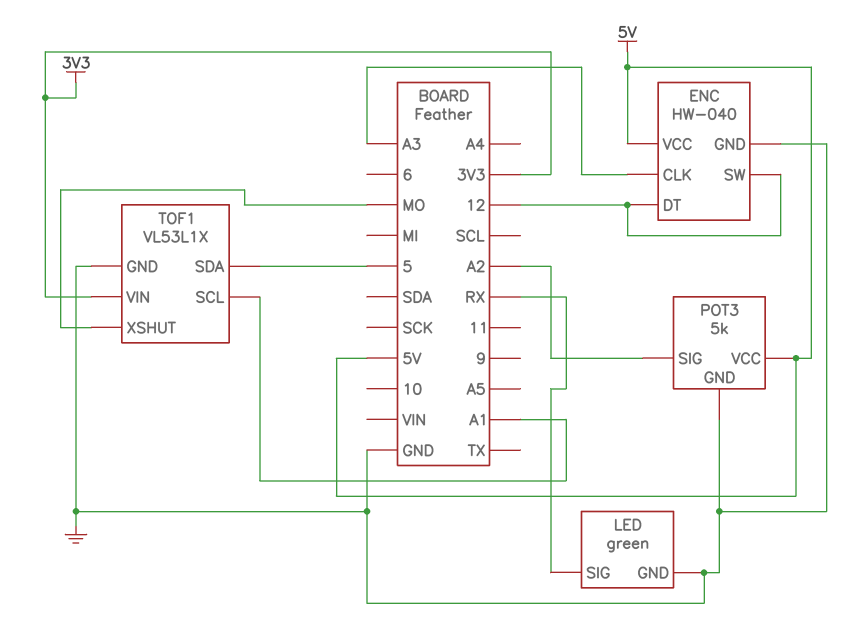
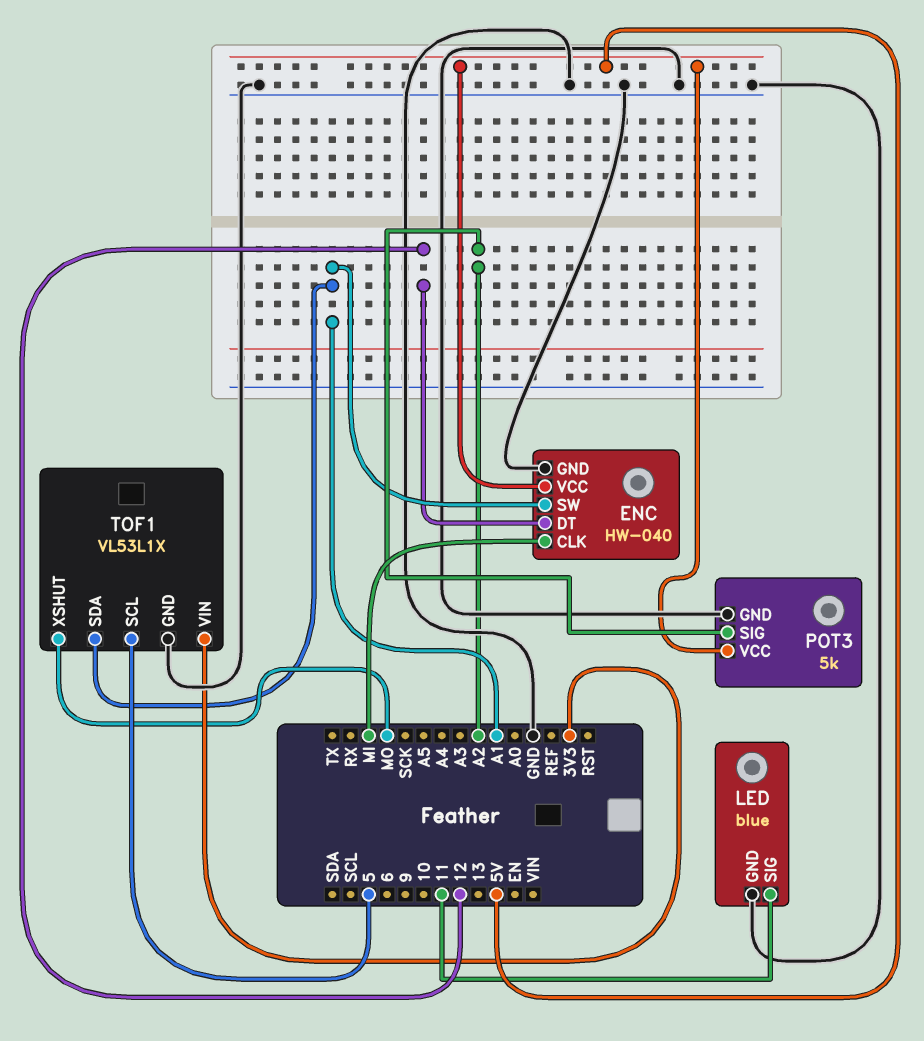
ENC pin CLK: A3 -> MI
ENC pin SW: 12 -> A1
LED: green -> blue
LED pin SIG: RX -> 11
TOF1 pin SCL: A1 -> 5
TOF1 pin SDA: 5 -> A1

